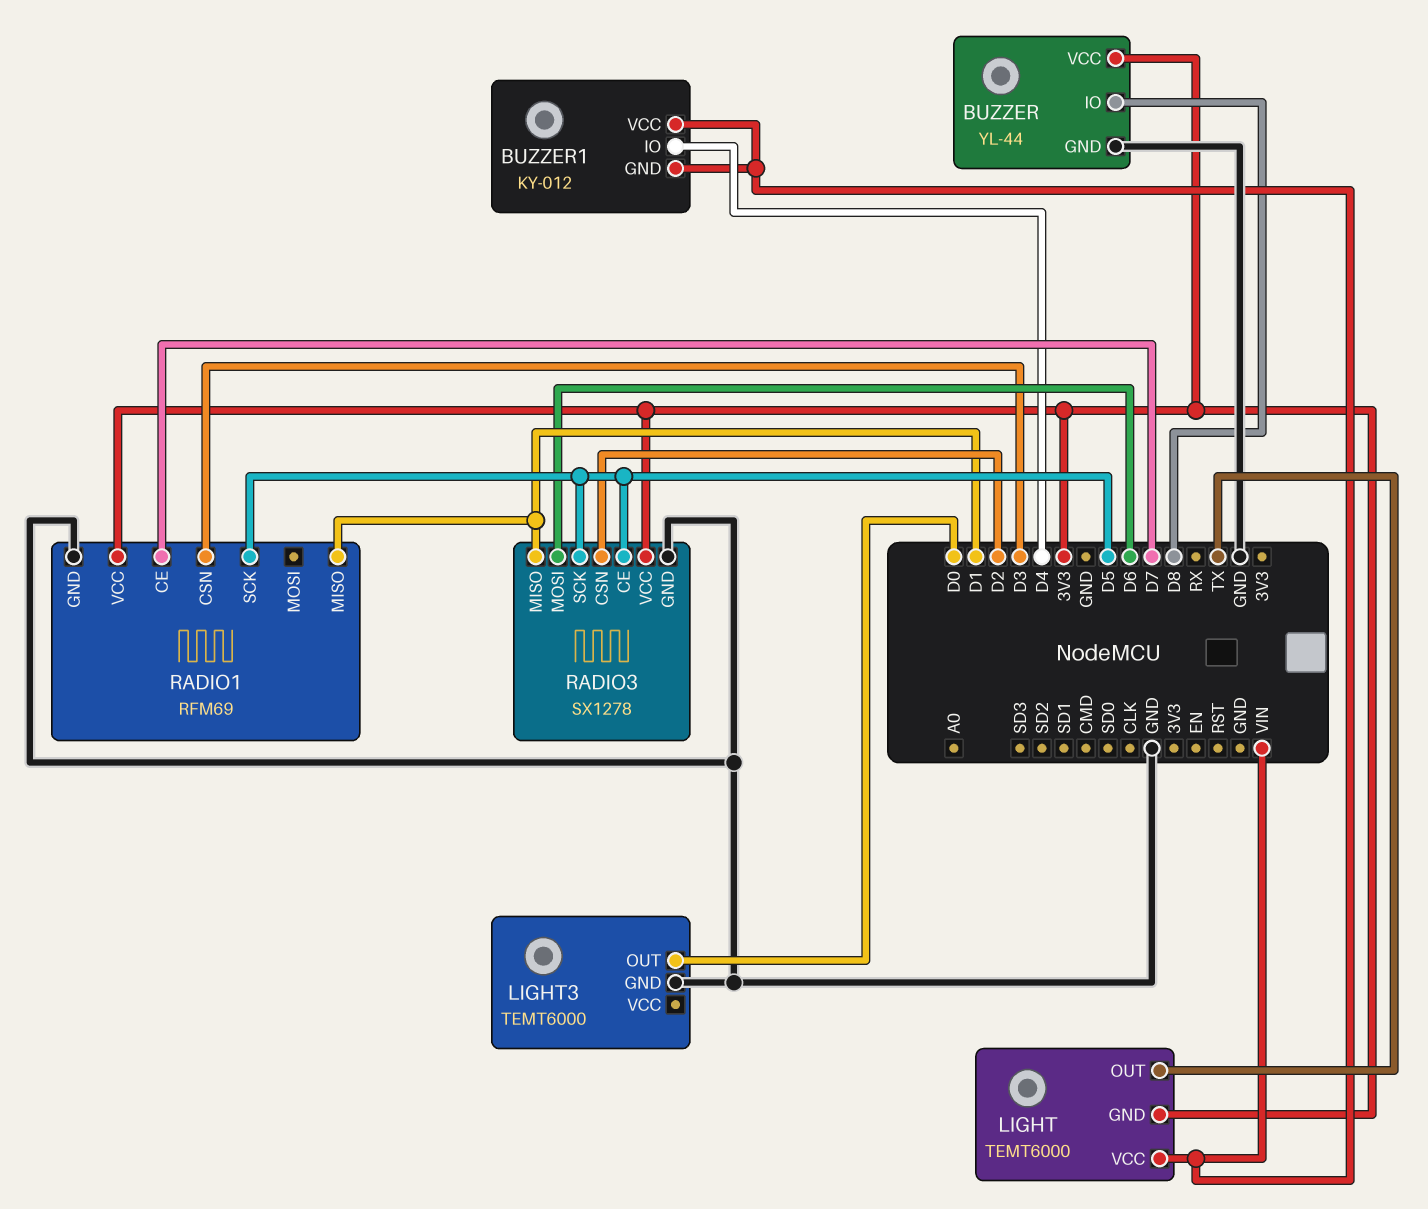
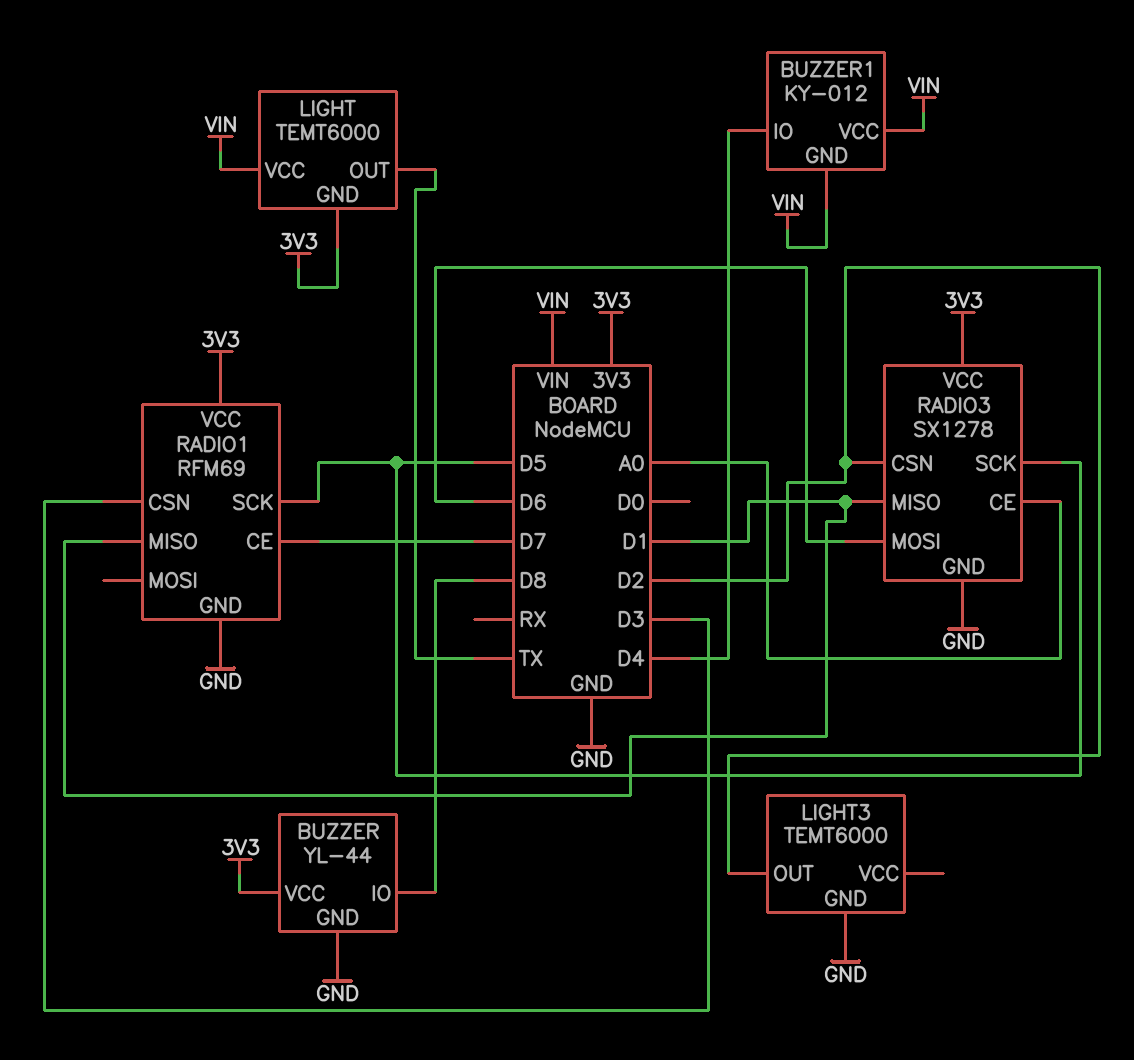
LIGHT3 pin OUT: D0 -> D2
RADIO3 pin CE: D5 -> A0

